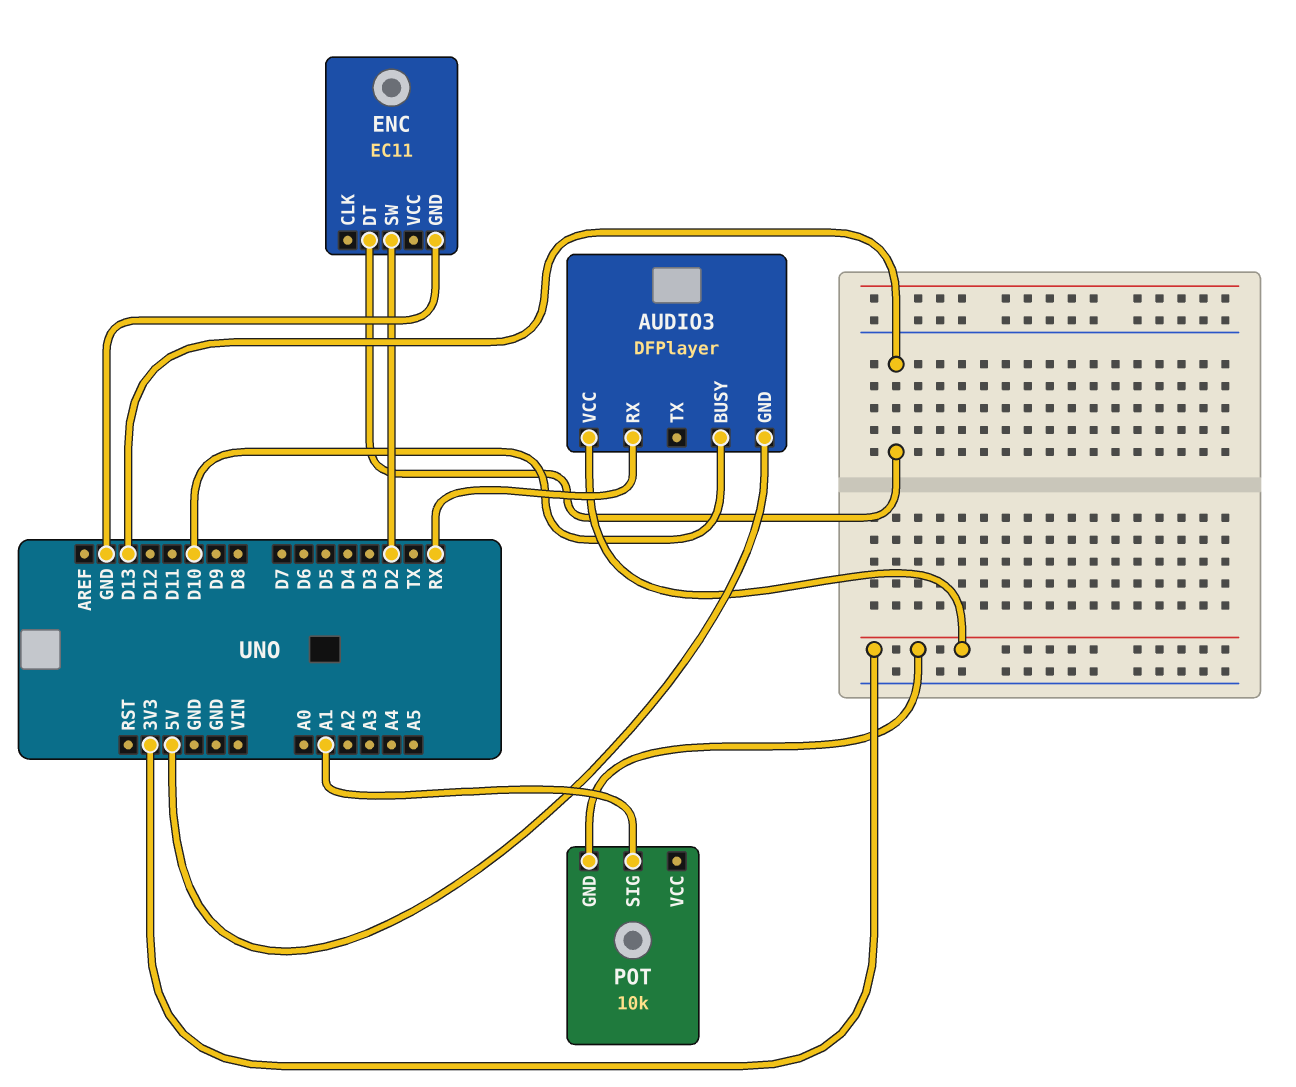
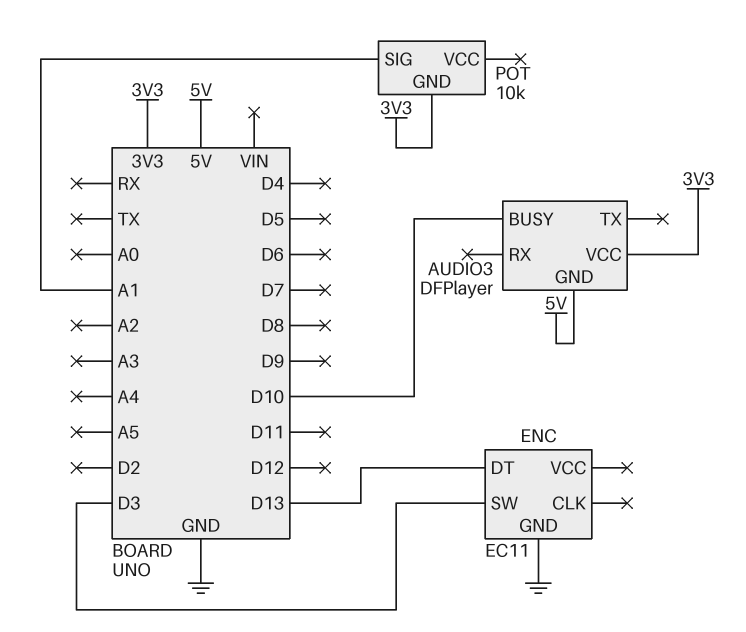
AUDIO3 pin RX: RX -> none
ENC pin SW: D2 -> D3

